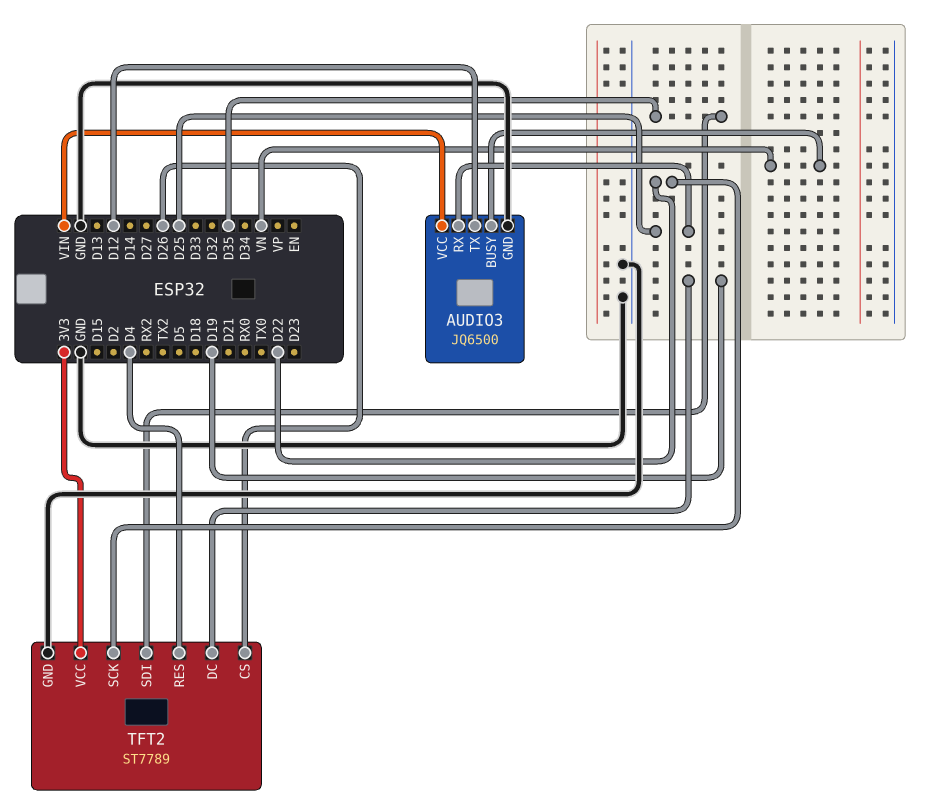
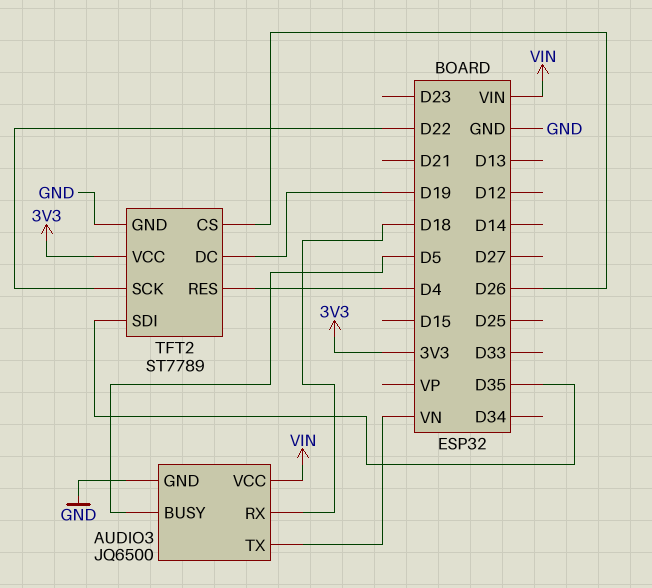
AUDIO3 pin BUSY: VN -> D5
AUDIO3 pin RX: D25 -> D18
AUDIO3 pin TX: D12 -> VN

